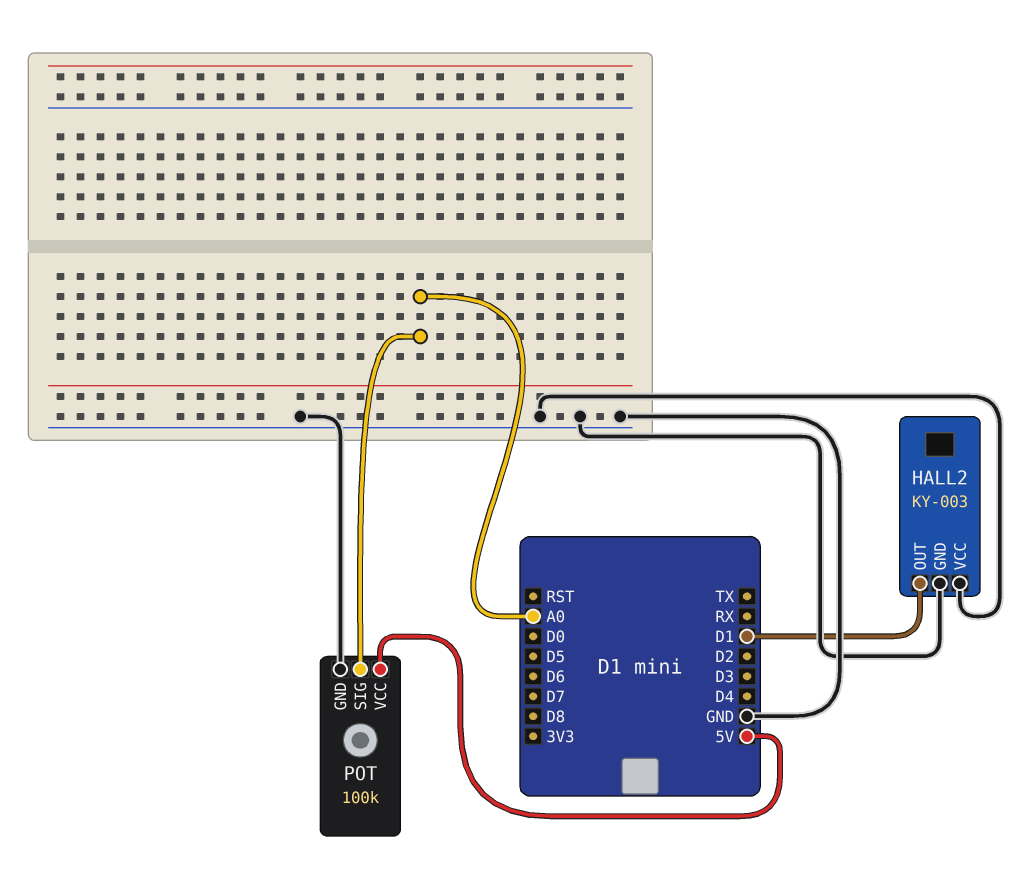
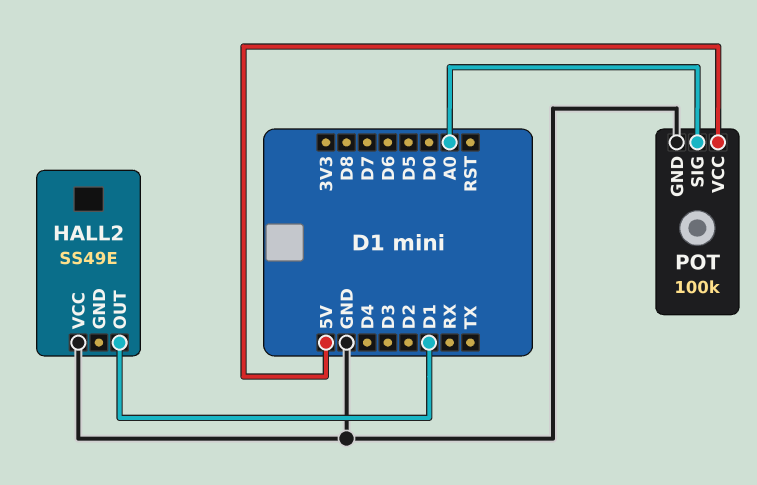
HALL2: KY-003 -> SS49E
HALL2 pin GND: GND -> none

